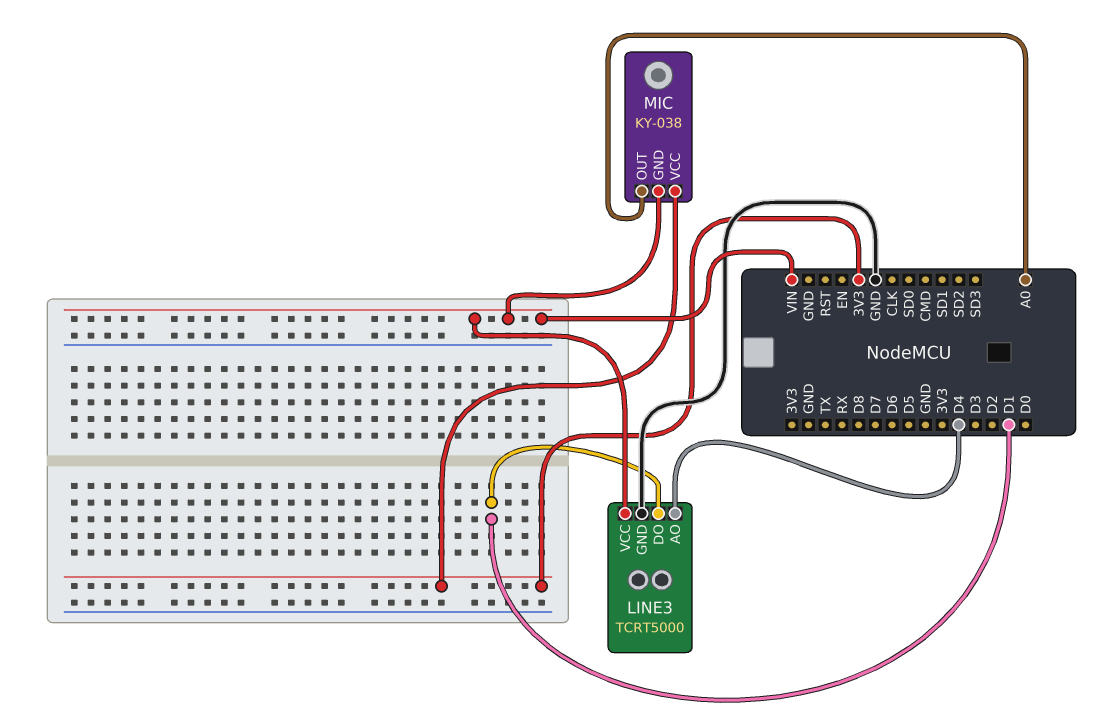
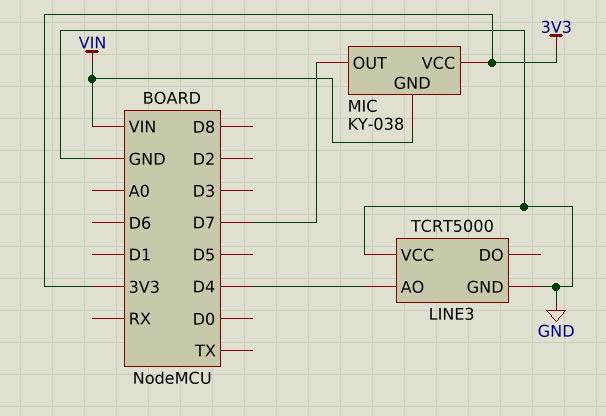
LINE3 pin DO: D1 -> none
LINE3 pin VCC: VIN -> GND
MIC pin OUT: A0 -> D7

